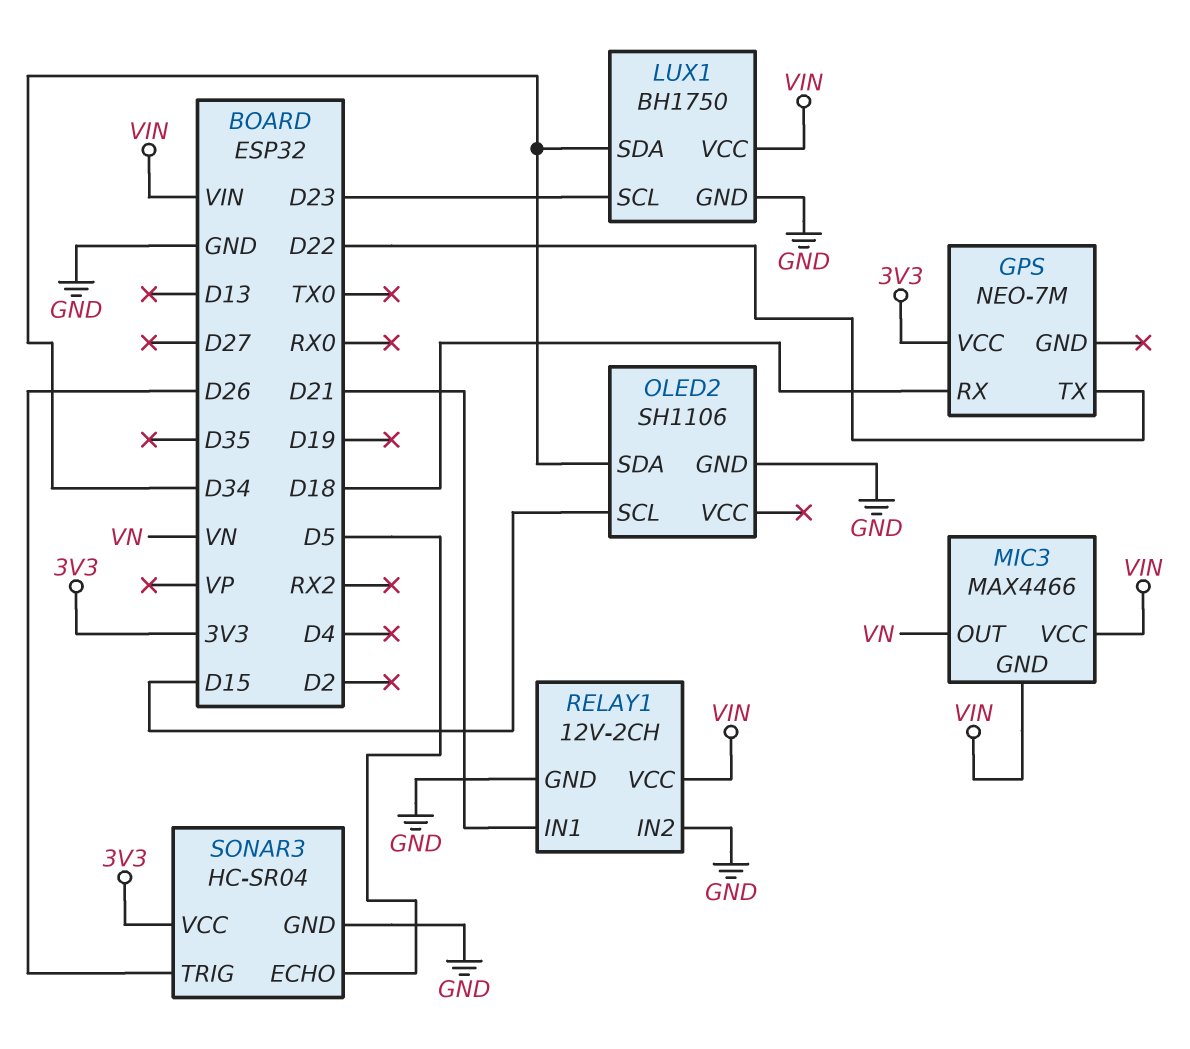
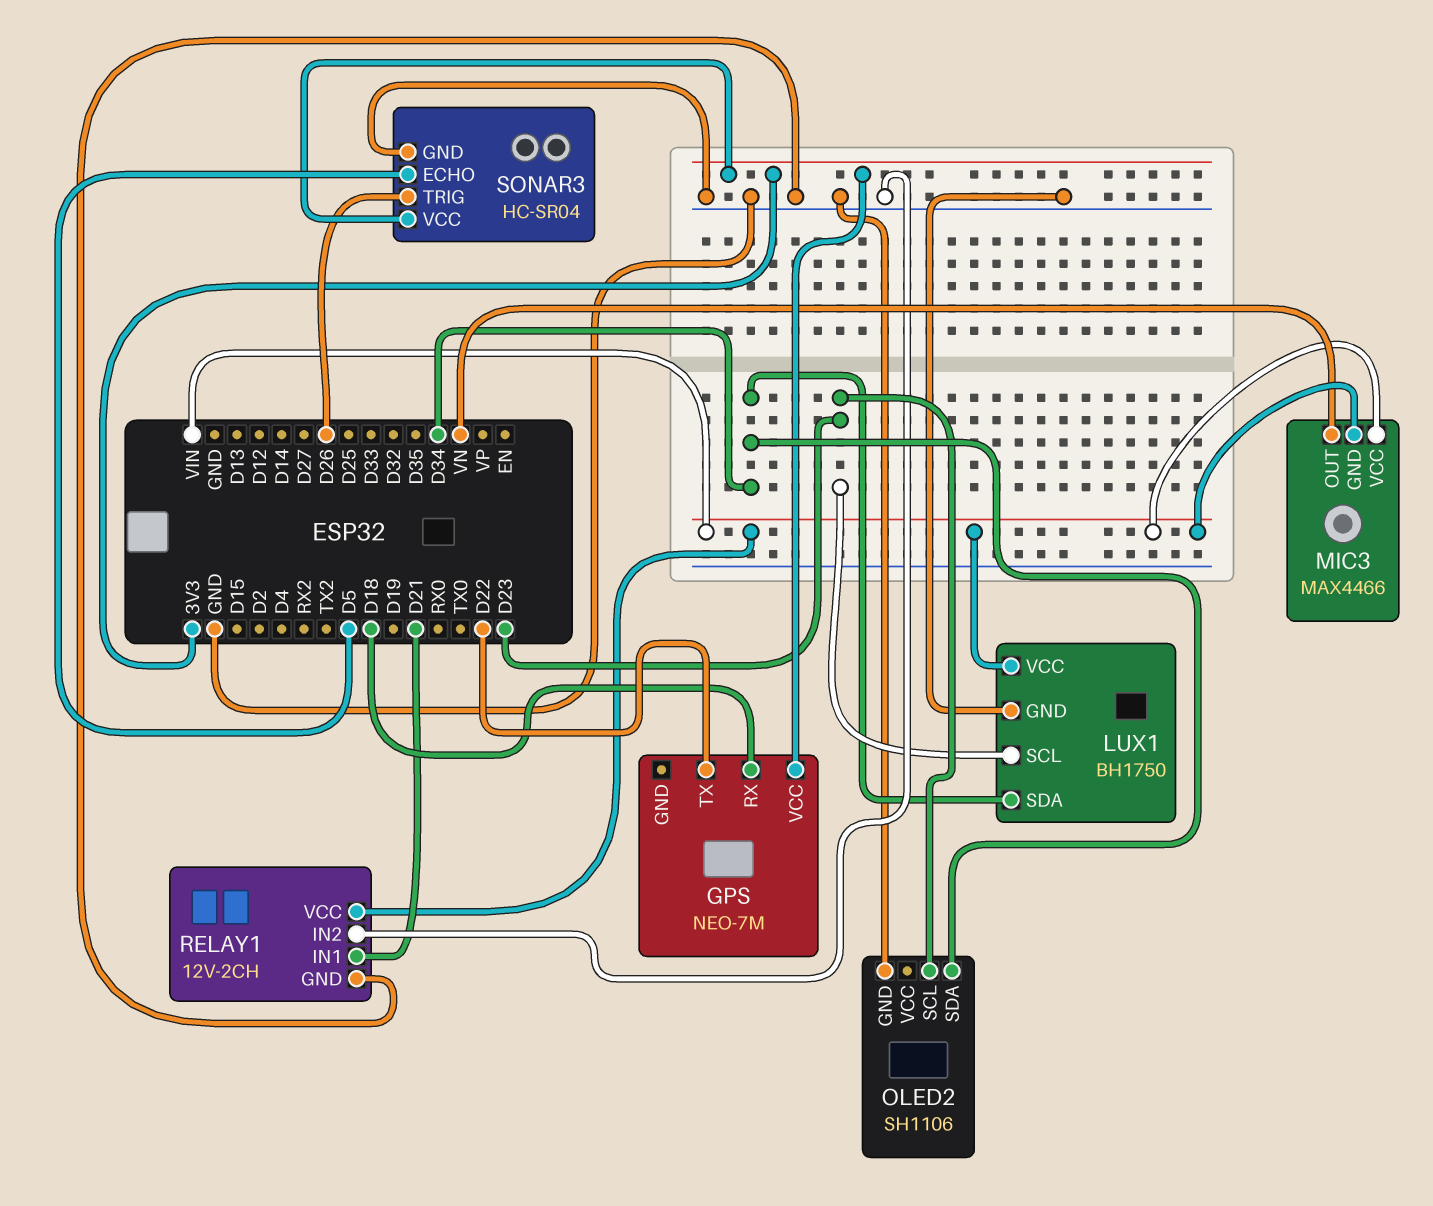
OLED2 pin SCL: D15 -> D23

